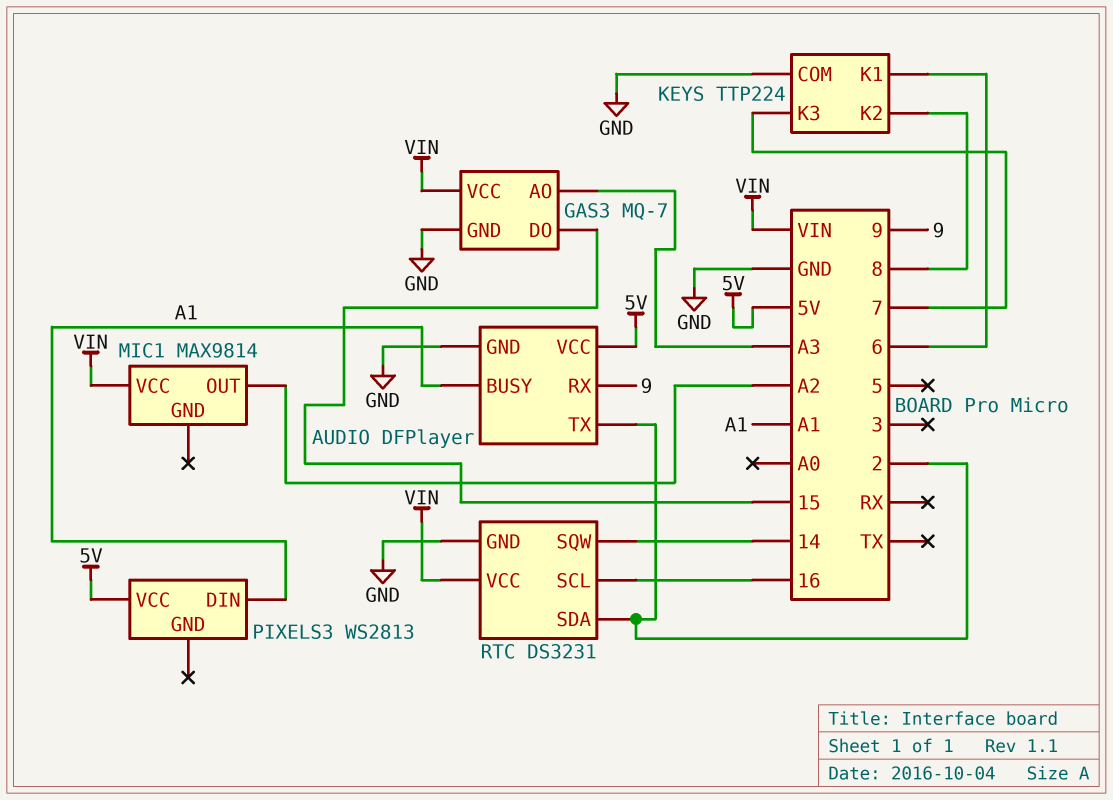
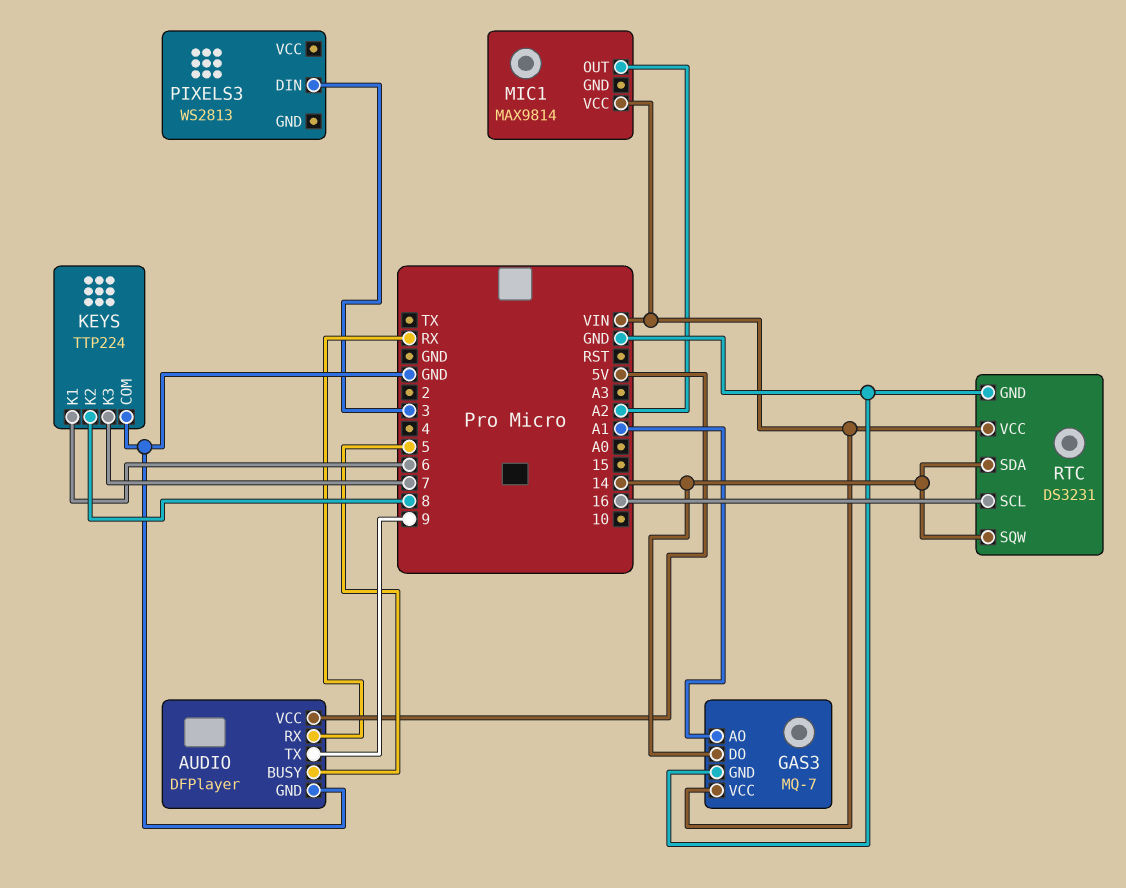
AUDIO pin BUSY: A1 -> 5
AUDIO pin RX: 9 -> RX
AUDIO pin TX: 2 -> 9
GAS3 pin AO: A3 -> A1
GAS3 pin DO: 15 -> 14
PIXELS3 pin DIN: A1 -> 3
PIXELS3 pin VCC: 5V -> none
RTC pin SDA: 2 -> 14

